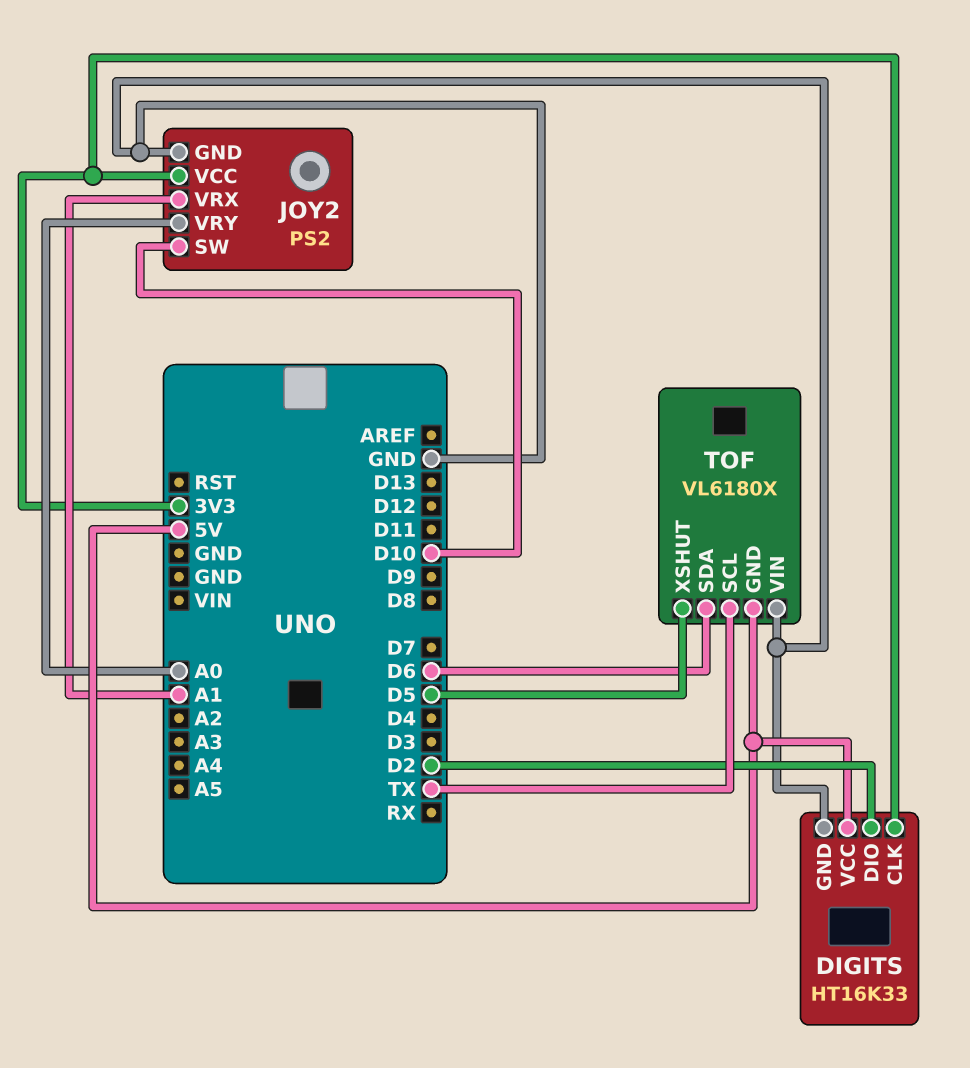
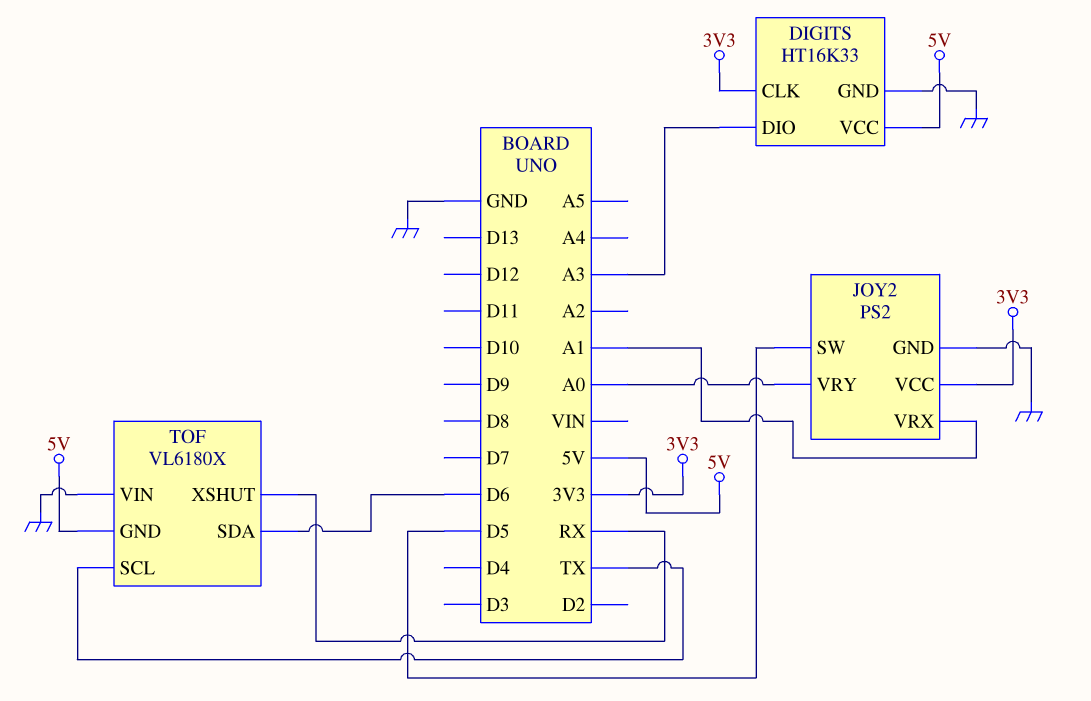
DIGITS pin DIO: D2 -> A3
JOY2 pin SW: D10 -> D5
TOF pin XSHUT: D5 -> RX

